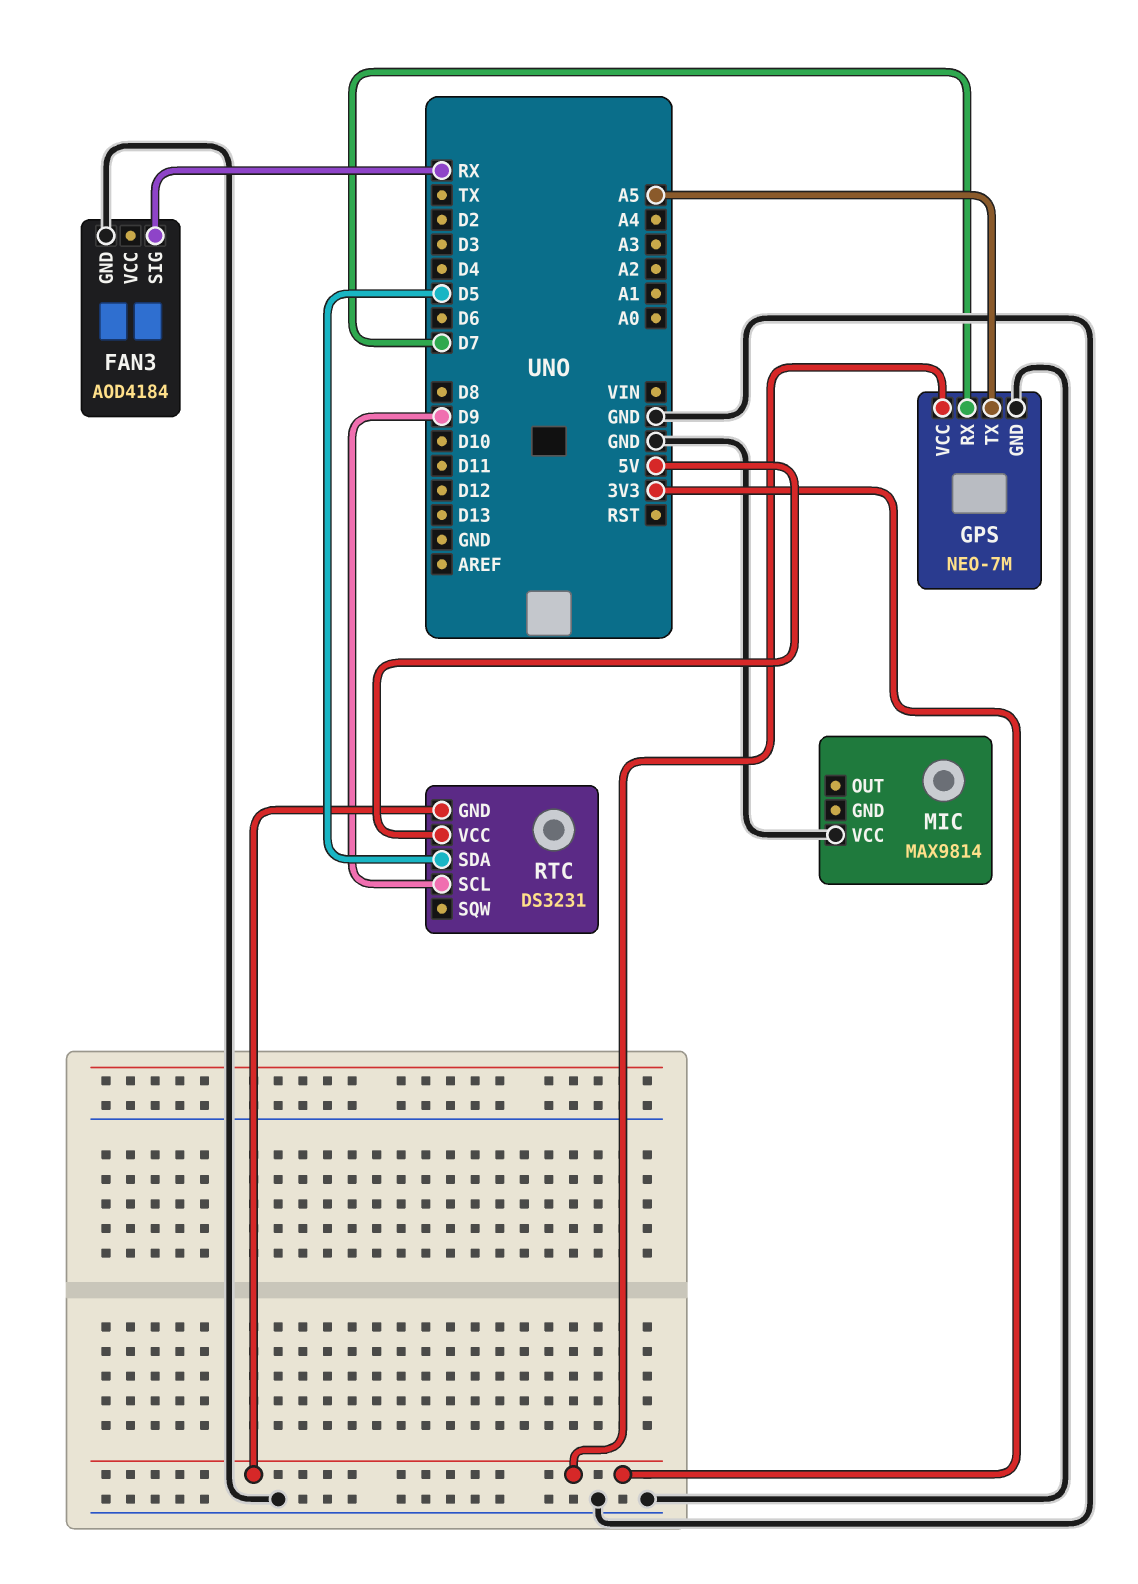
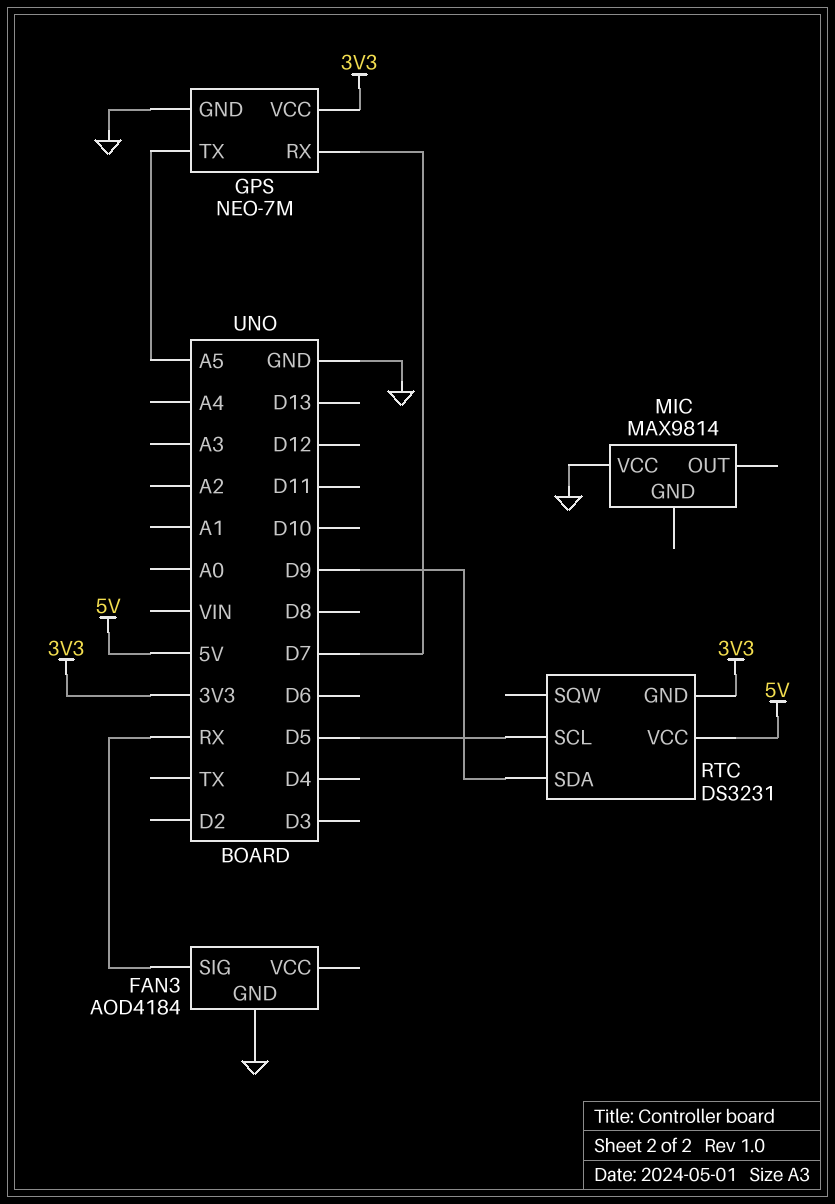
RTC pin SCL: D9 -> D5
RTC pin SDA: D5 -> D9

